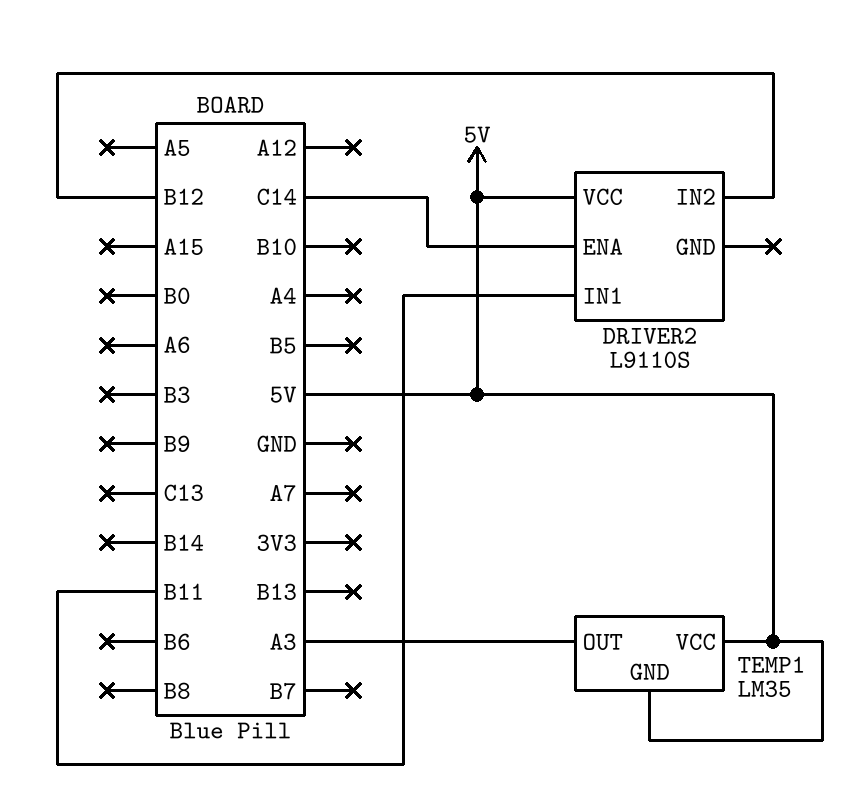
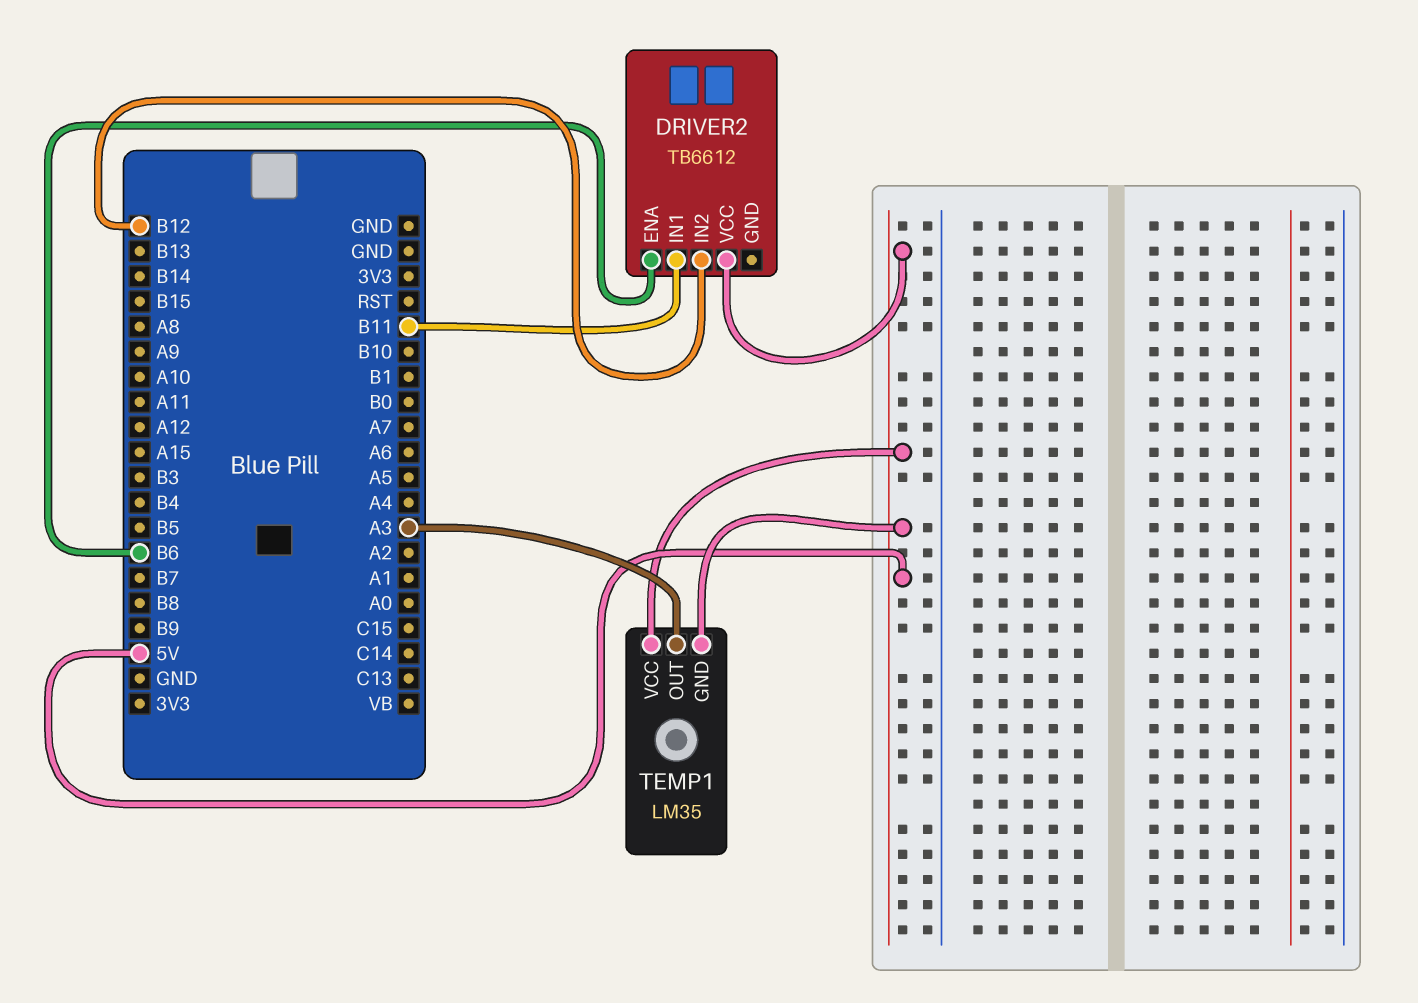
DRIVER2: L9110S -> TB6612
DRIVER2 pin ENA: C14 -> B6

